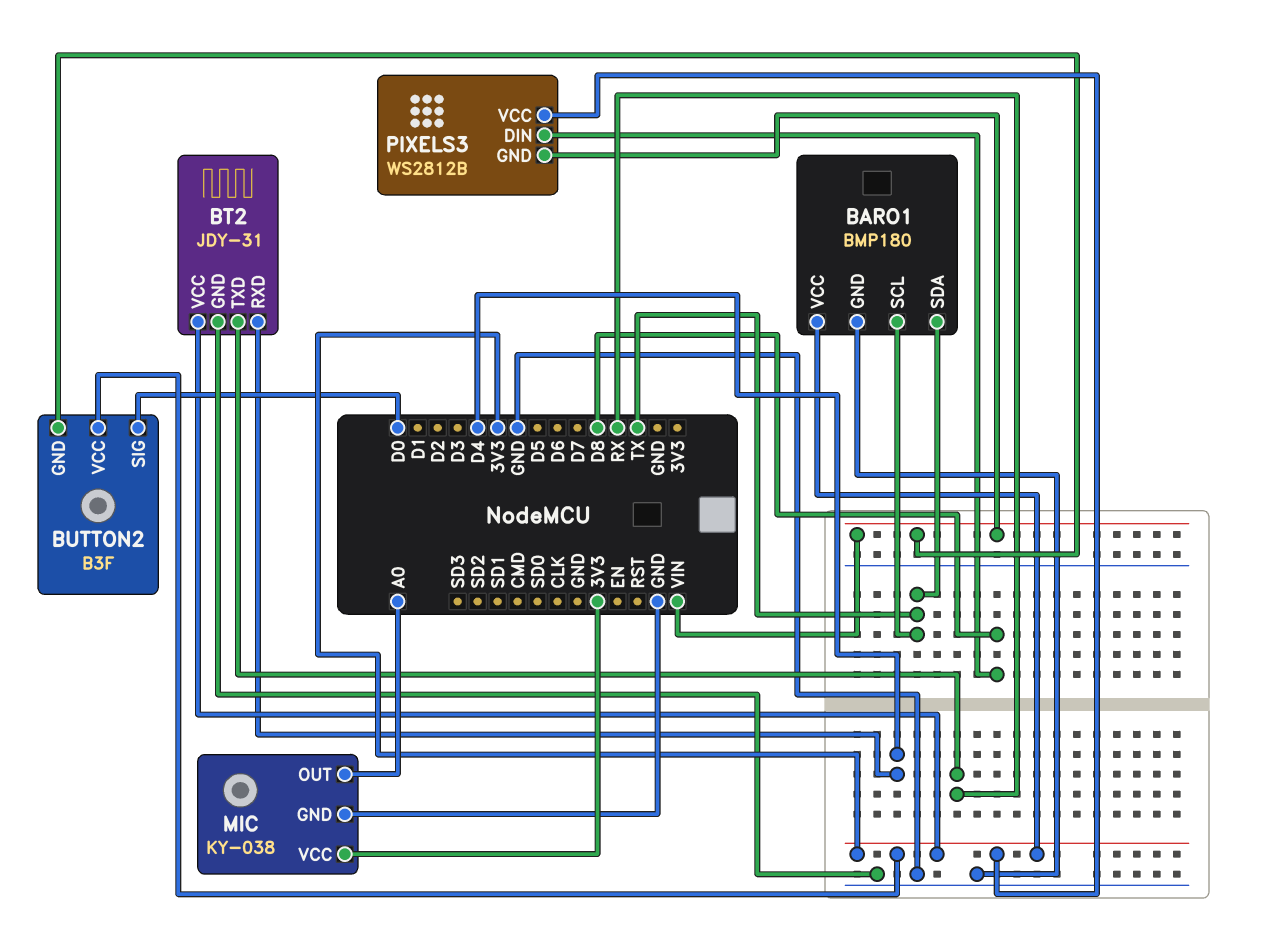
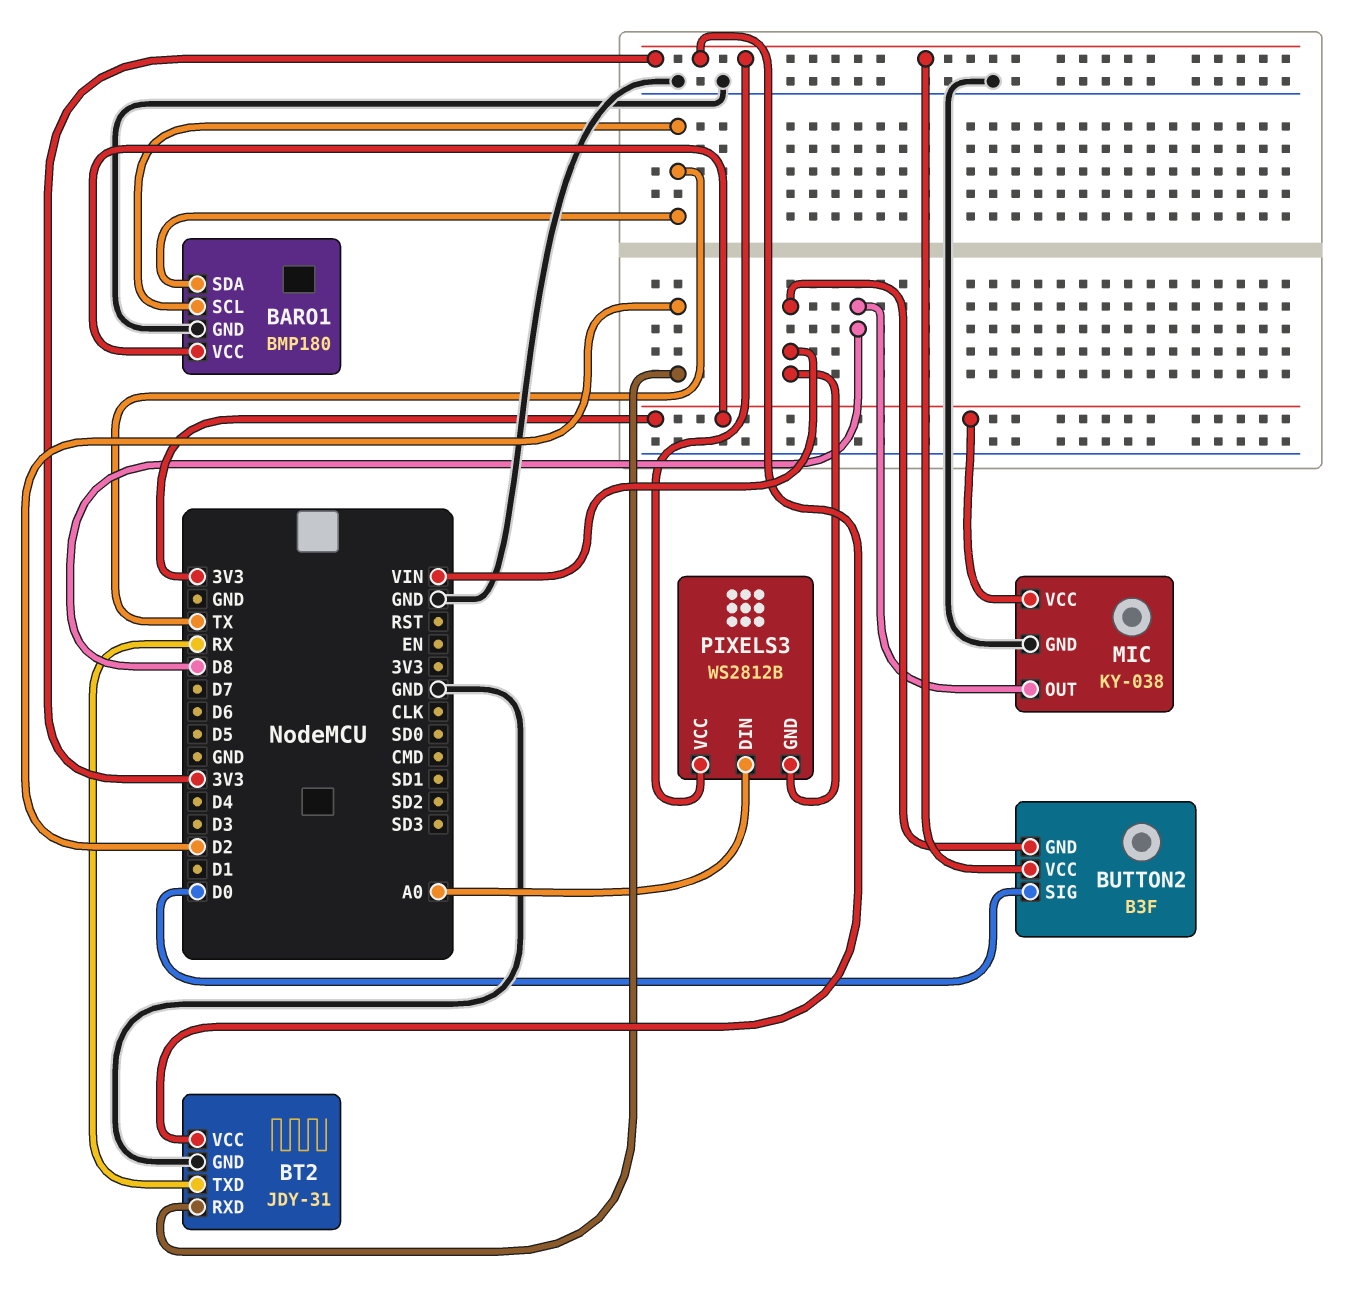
BT2 pin RXD: D4 -> D2
MIC pin OUT: A0 -> D8
PIXELS3 pin DIN: D8 -> A0

